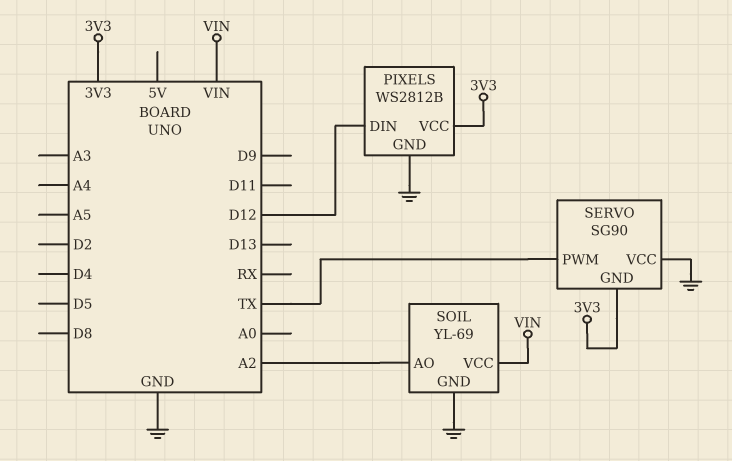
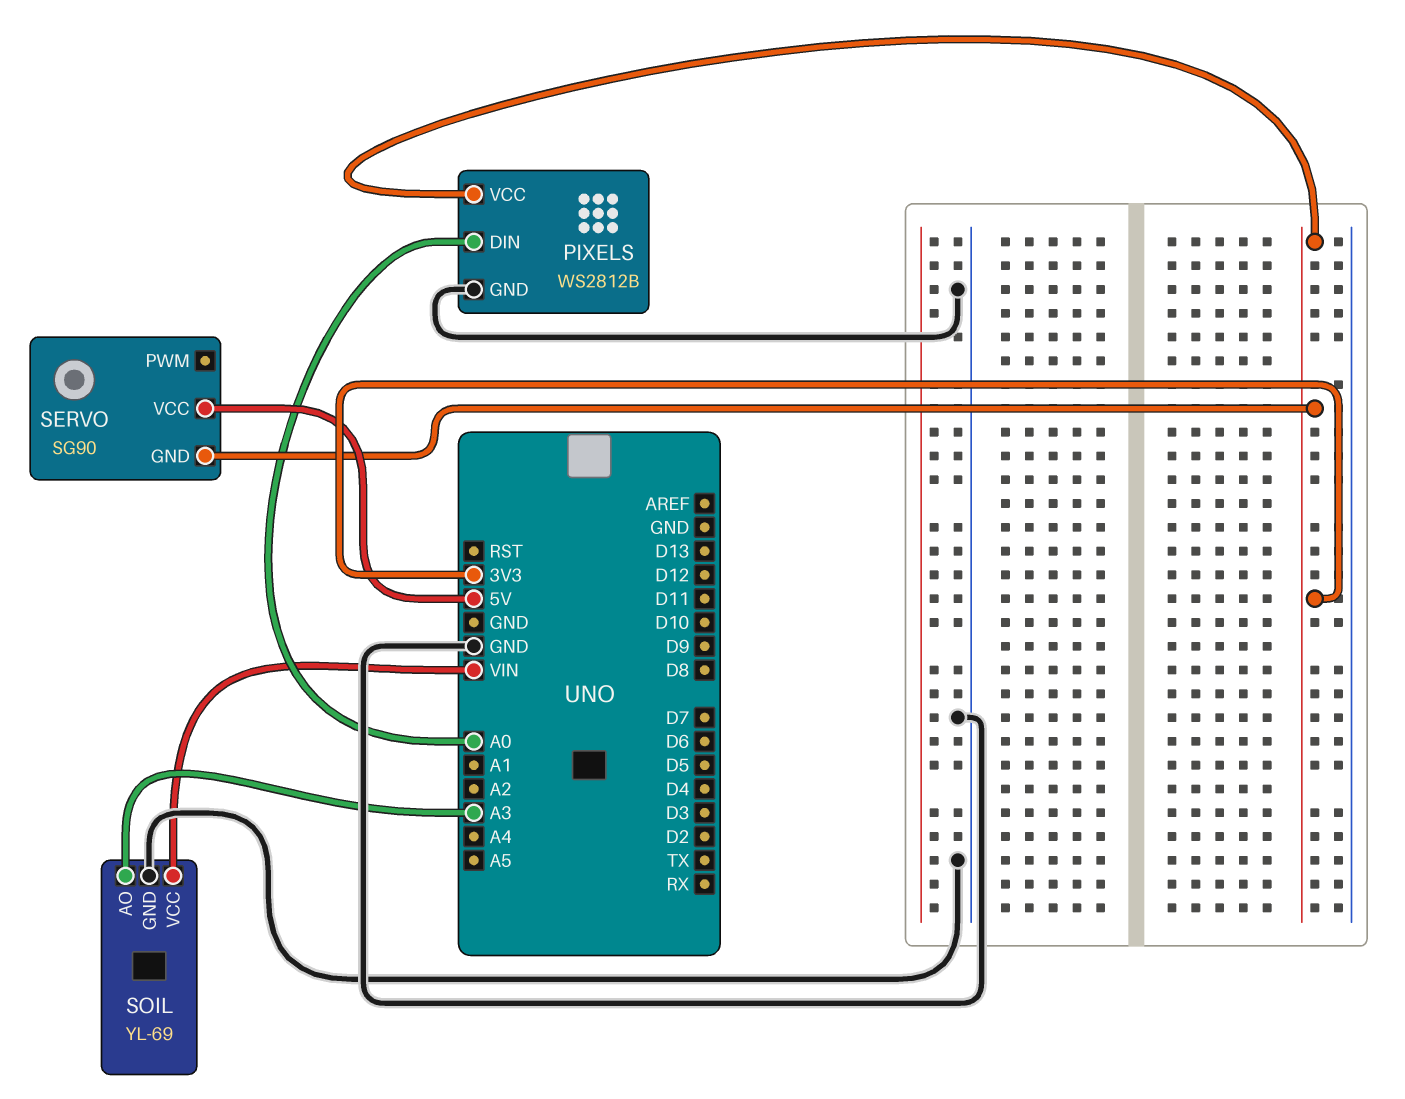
PIXELS pin DIN: D12 -> A0
SERVO pin PWM: TX -> none
SERVO pin VCC: GND -> 5V
SOIL pin AO: A2 -> A3

